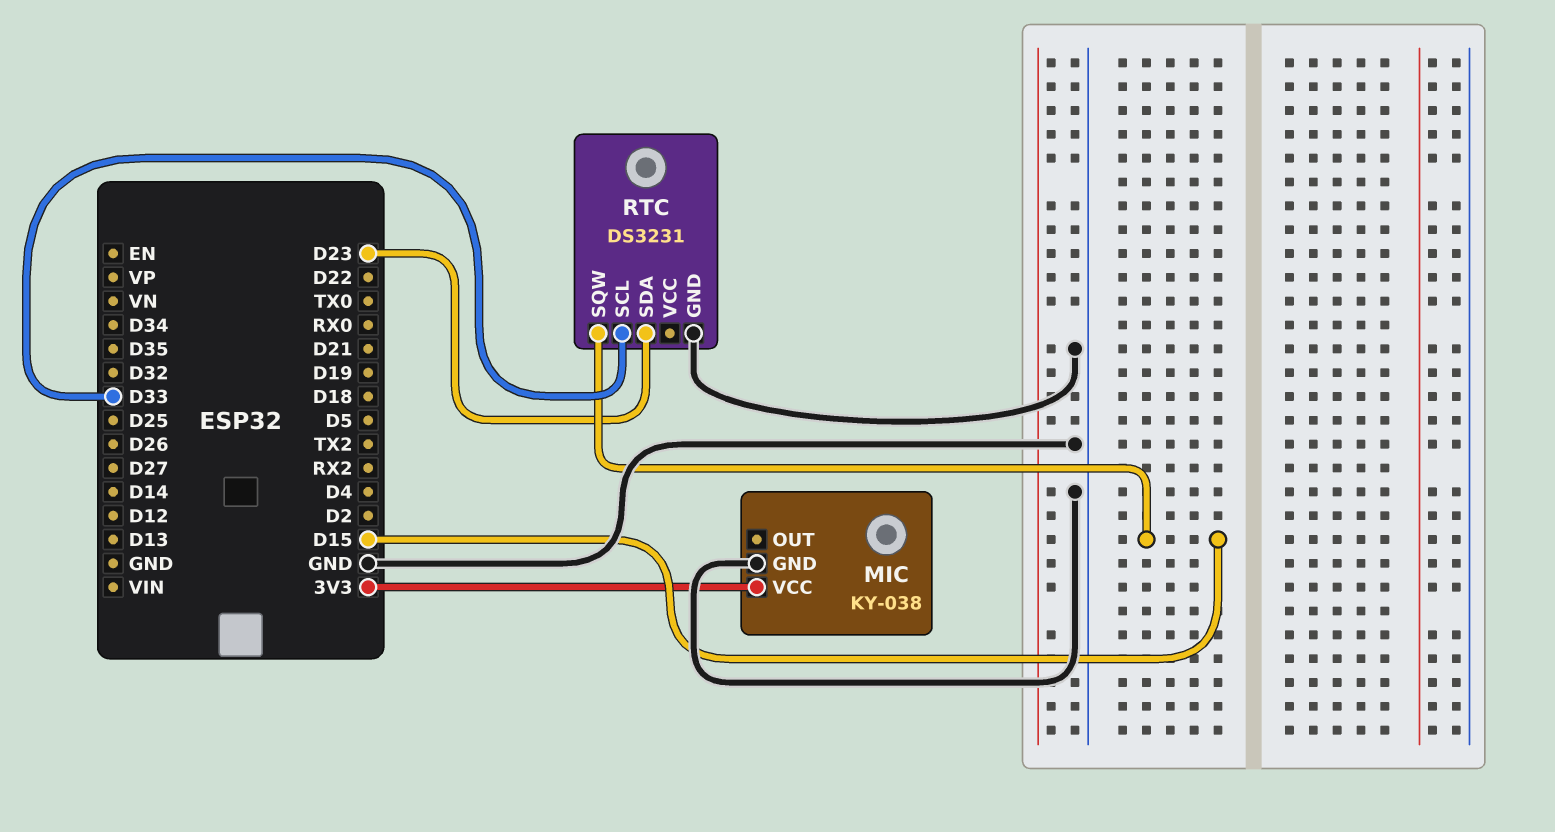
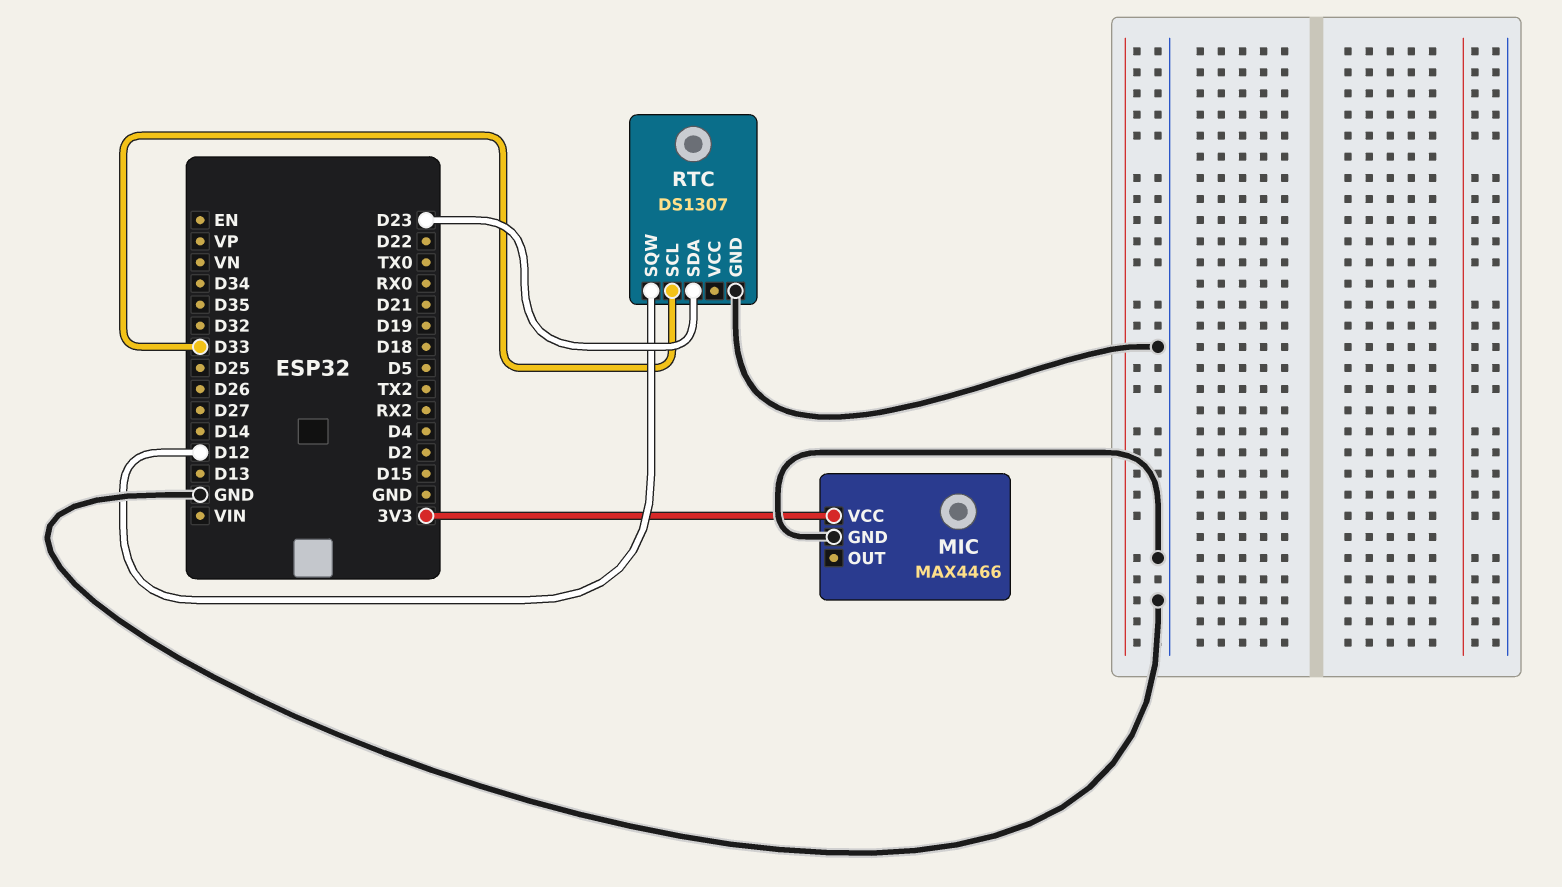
MIC: KY-038 -> MAX4466
RTC: DS3231 -> DS1307
RTC pin SQW: D15 -> D12

